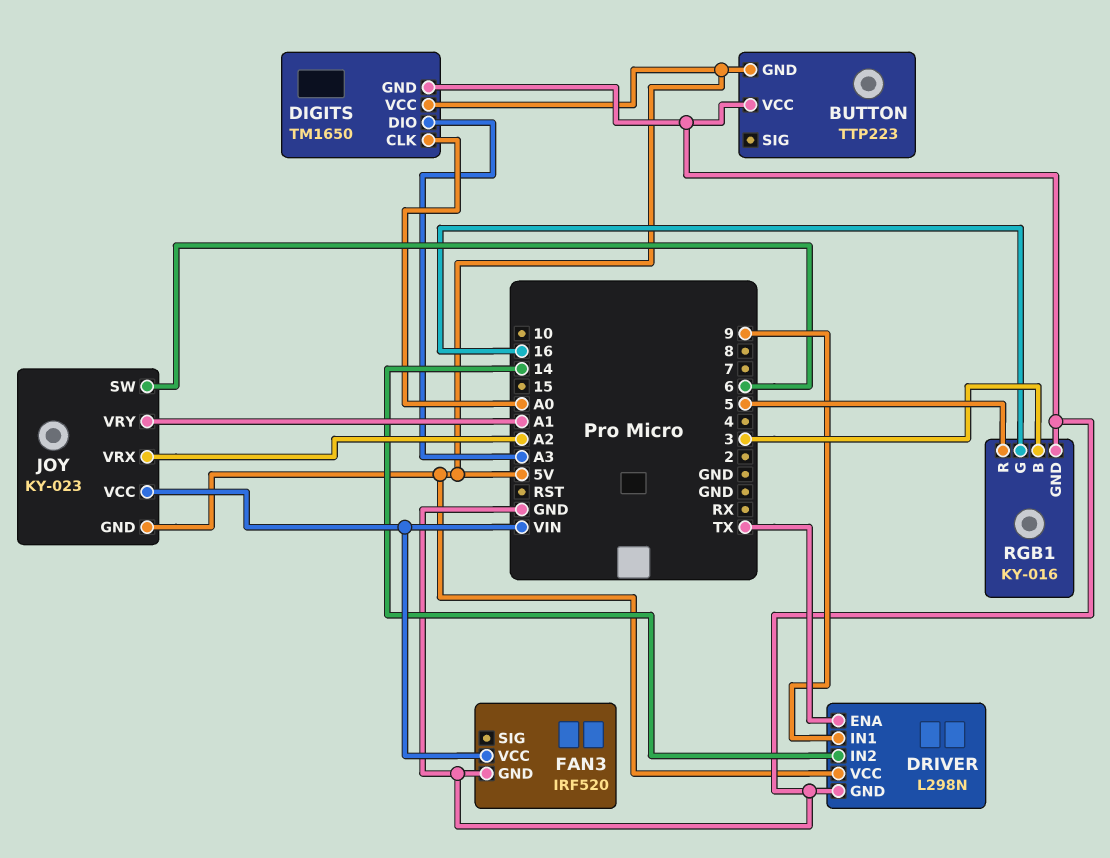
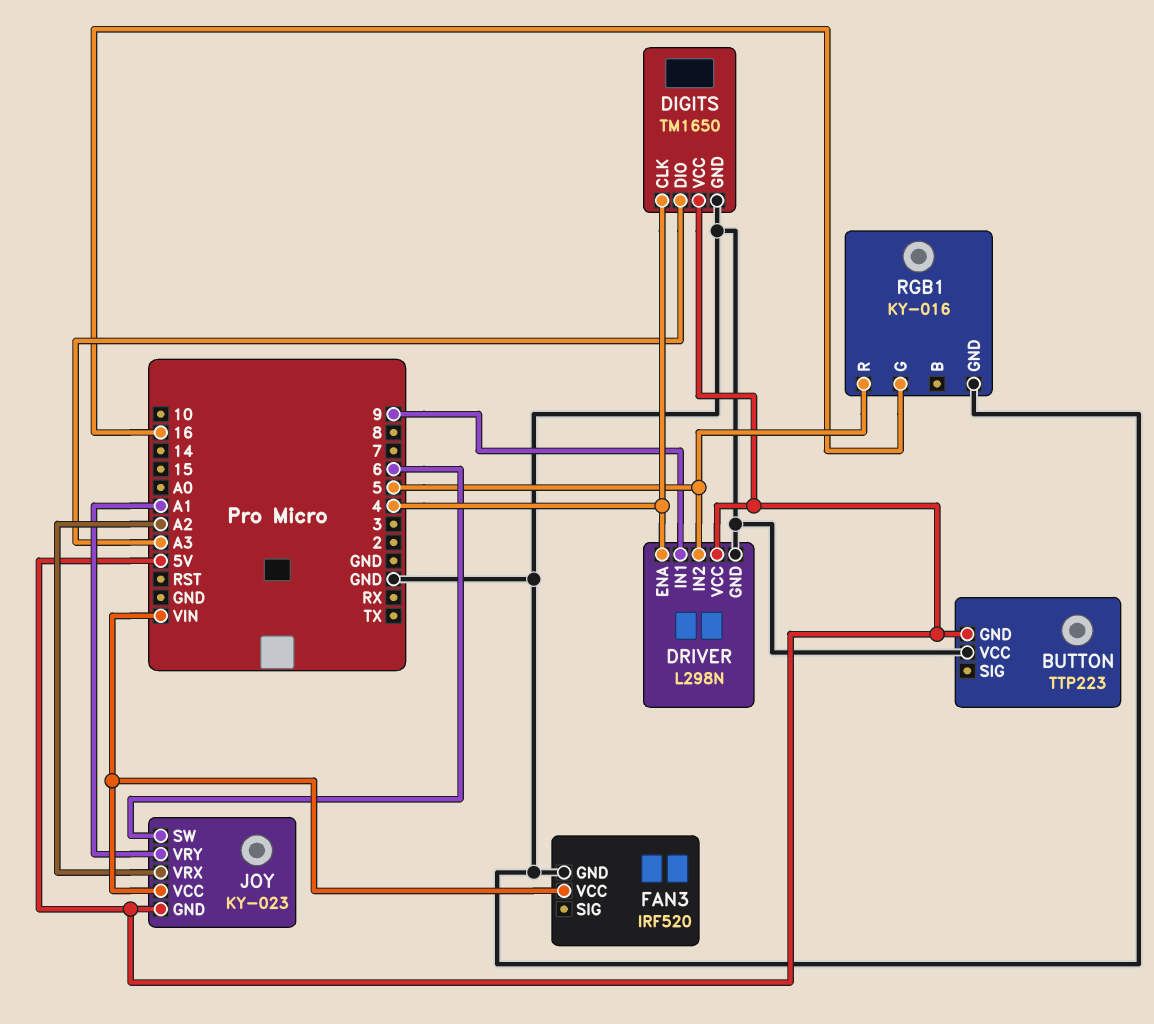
DIGITS pin CLK: A0 -> 4
DRIVER pin ENA: TX -> 4
DRIVER pin IN2: 14 -> 5
RGB1 pin B: 3 -> none

